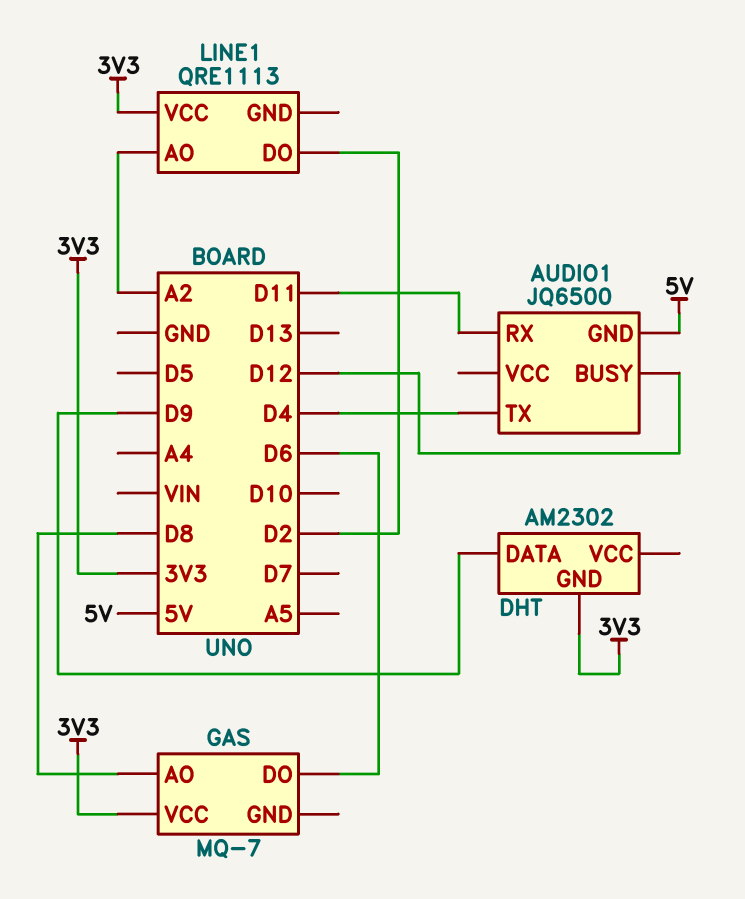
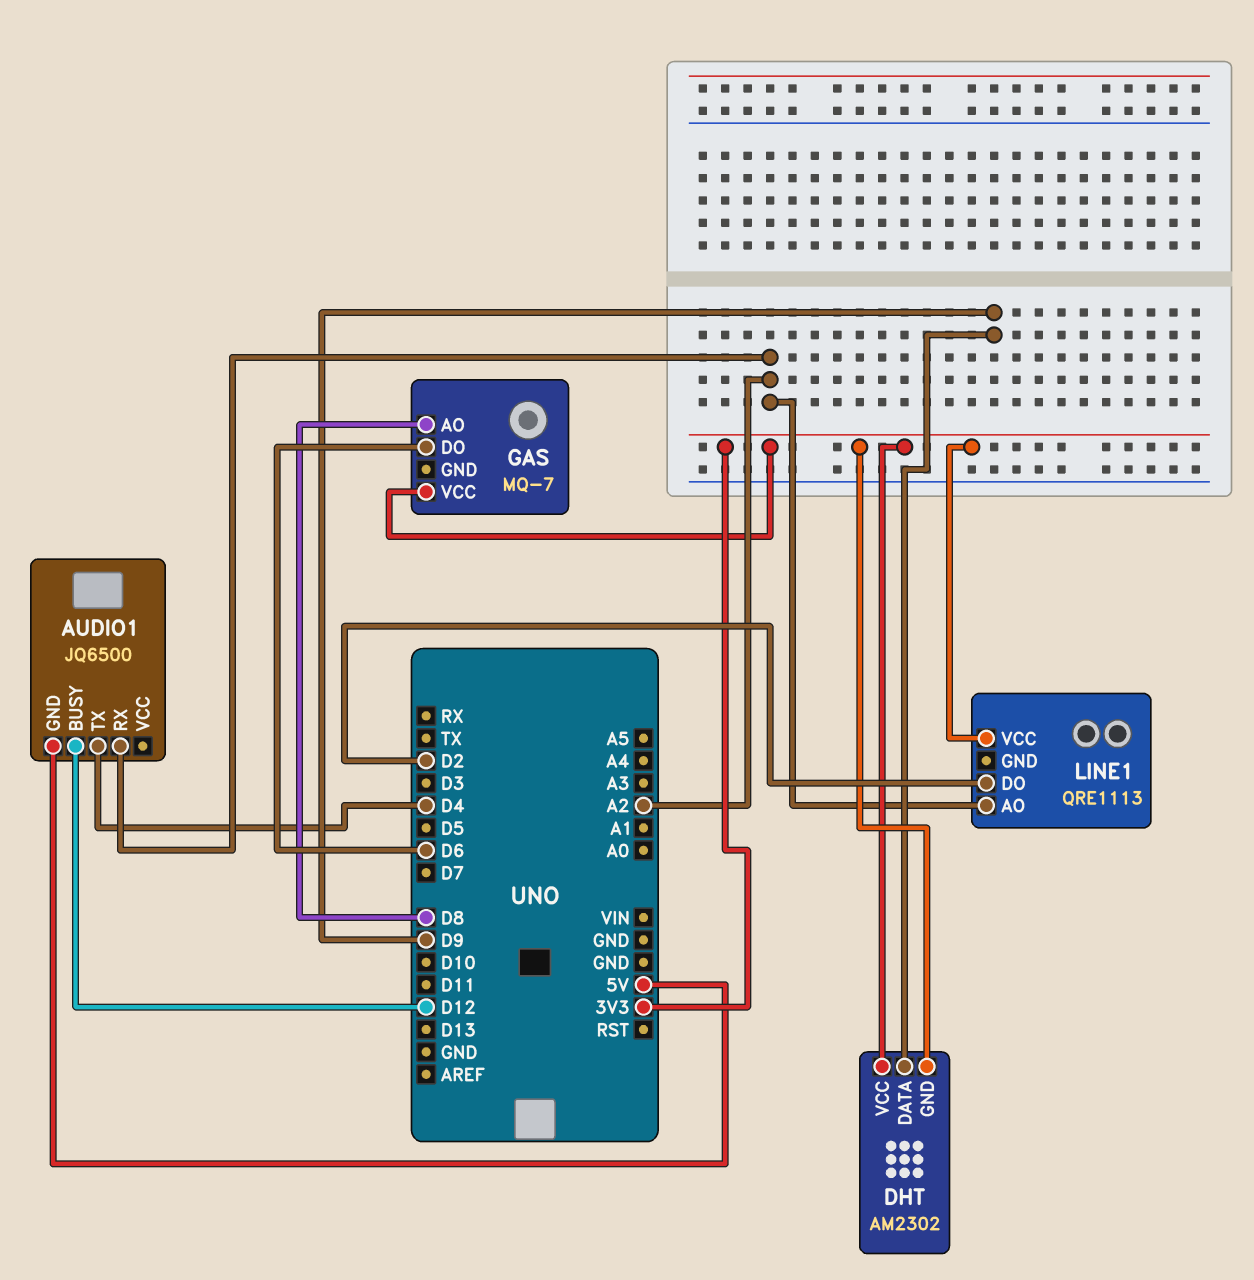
AUDIO1 pin RX: D11 -> A2
DHT pin VCC: none -> 3V3

